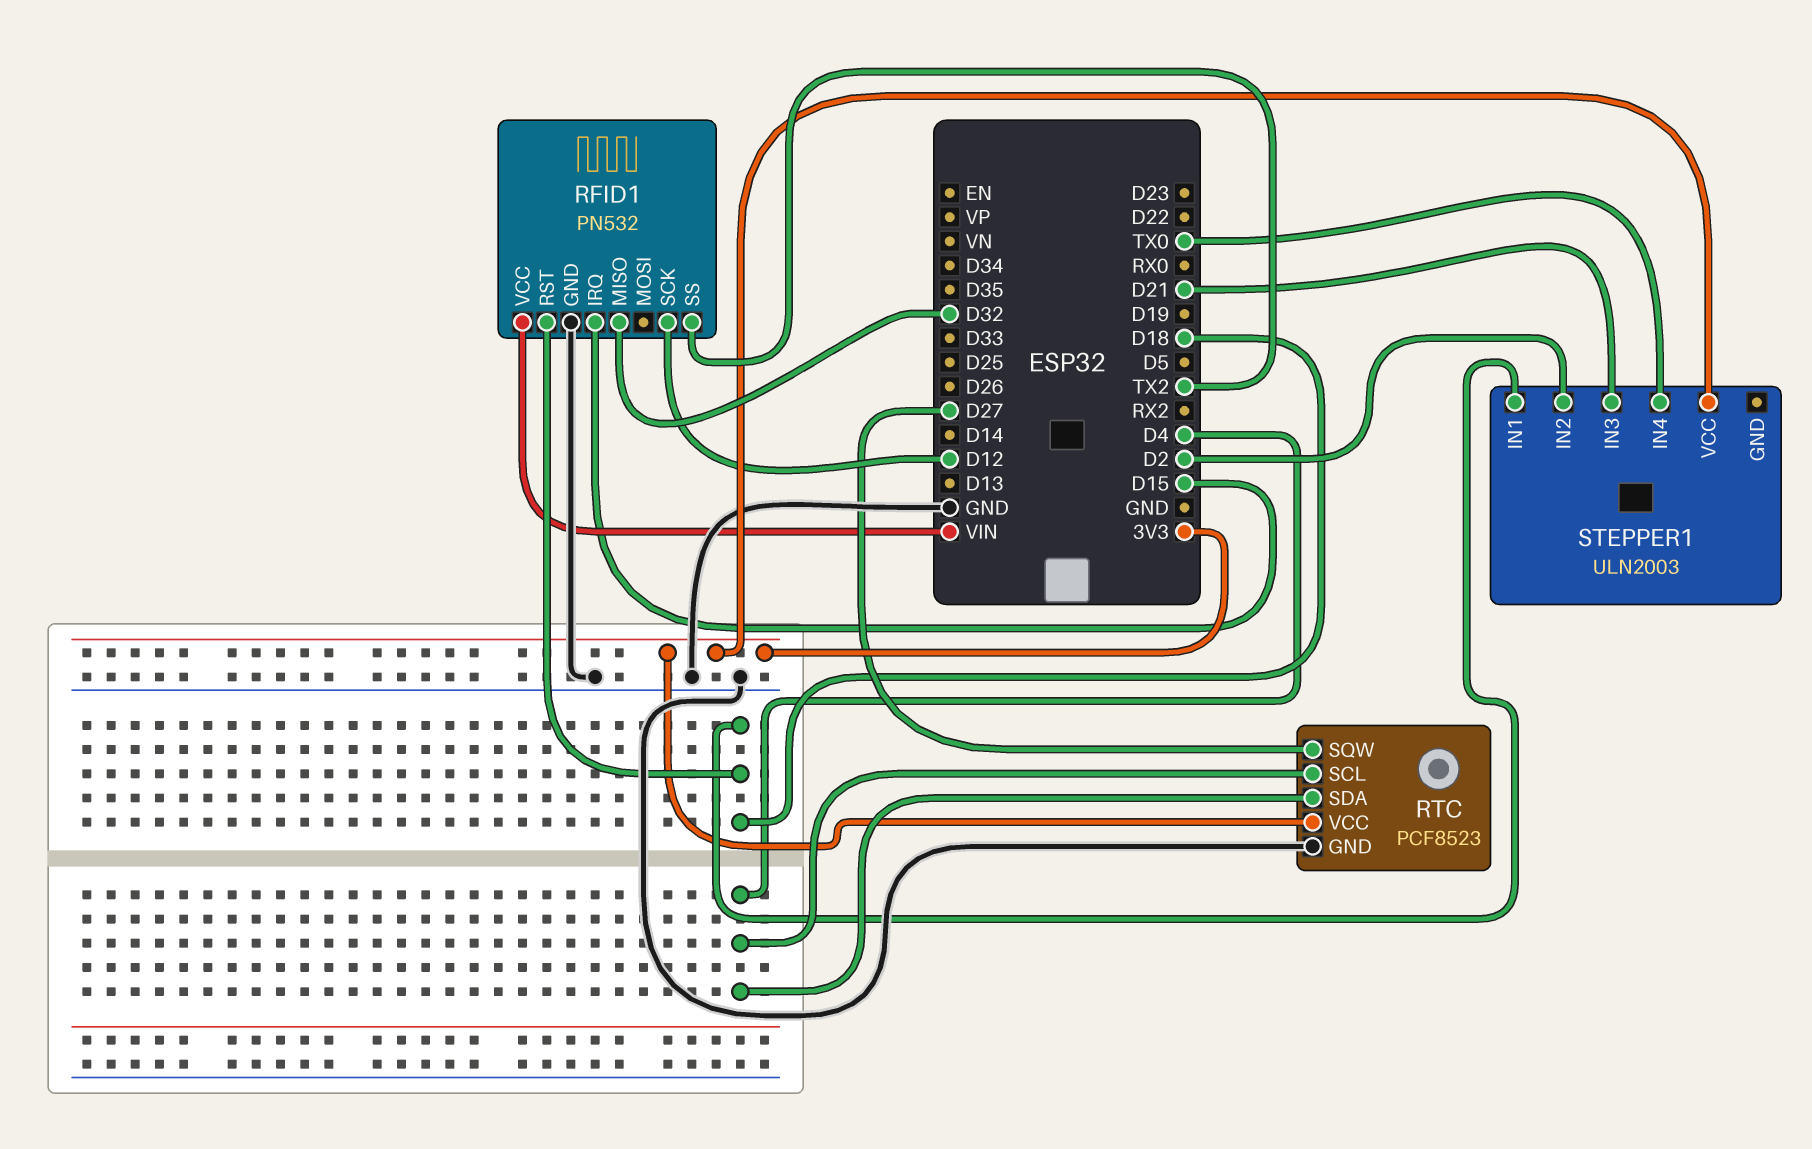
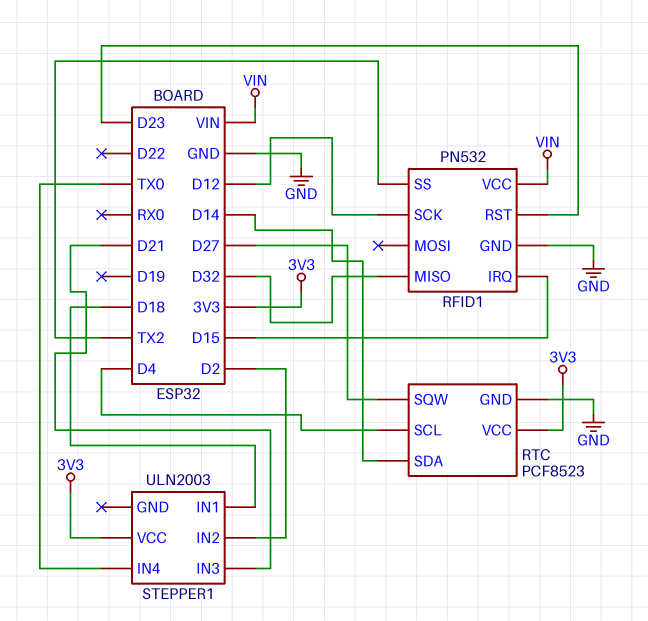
RFID1 pin RST: D18 -> D23
RTC pin SDA: D4 -> D14

